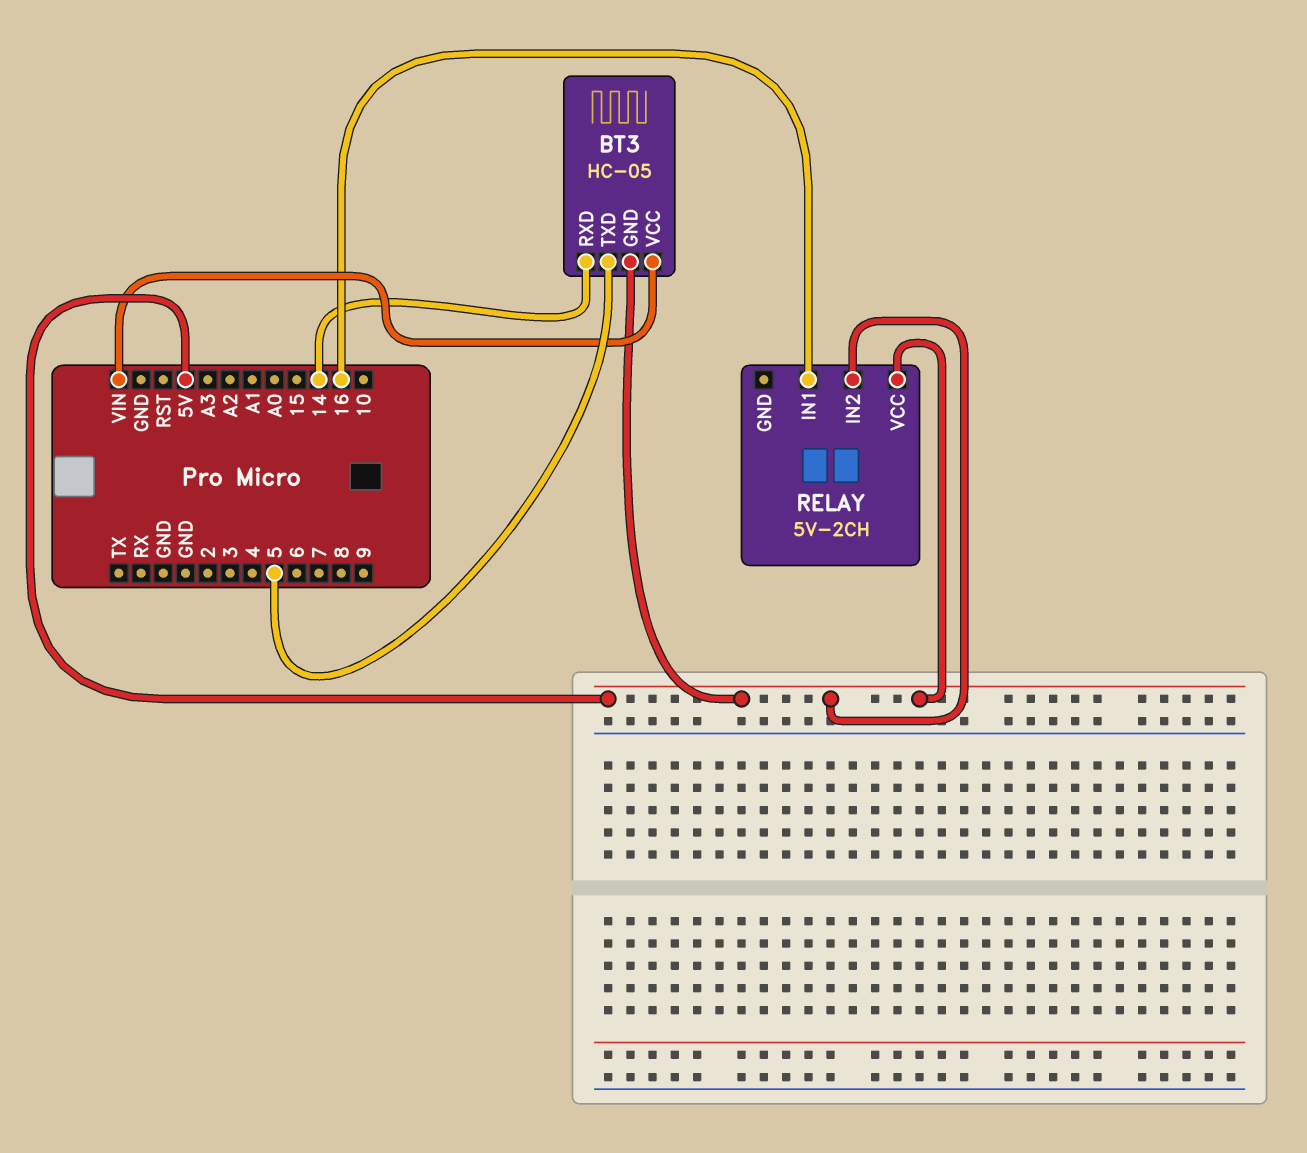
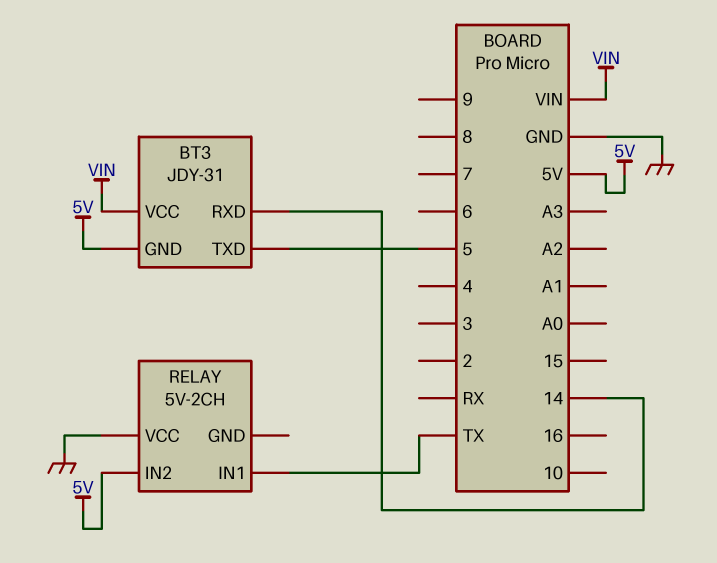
BT3: HC-05 -> JDY-31
RELAY pin IN1: 16 -> TX
RELAY pin VCC: 5V -> GND

